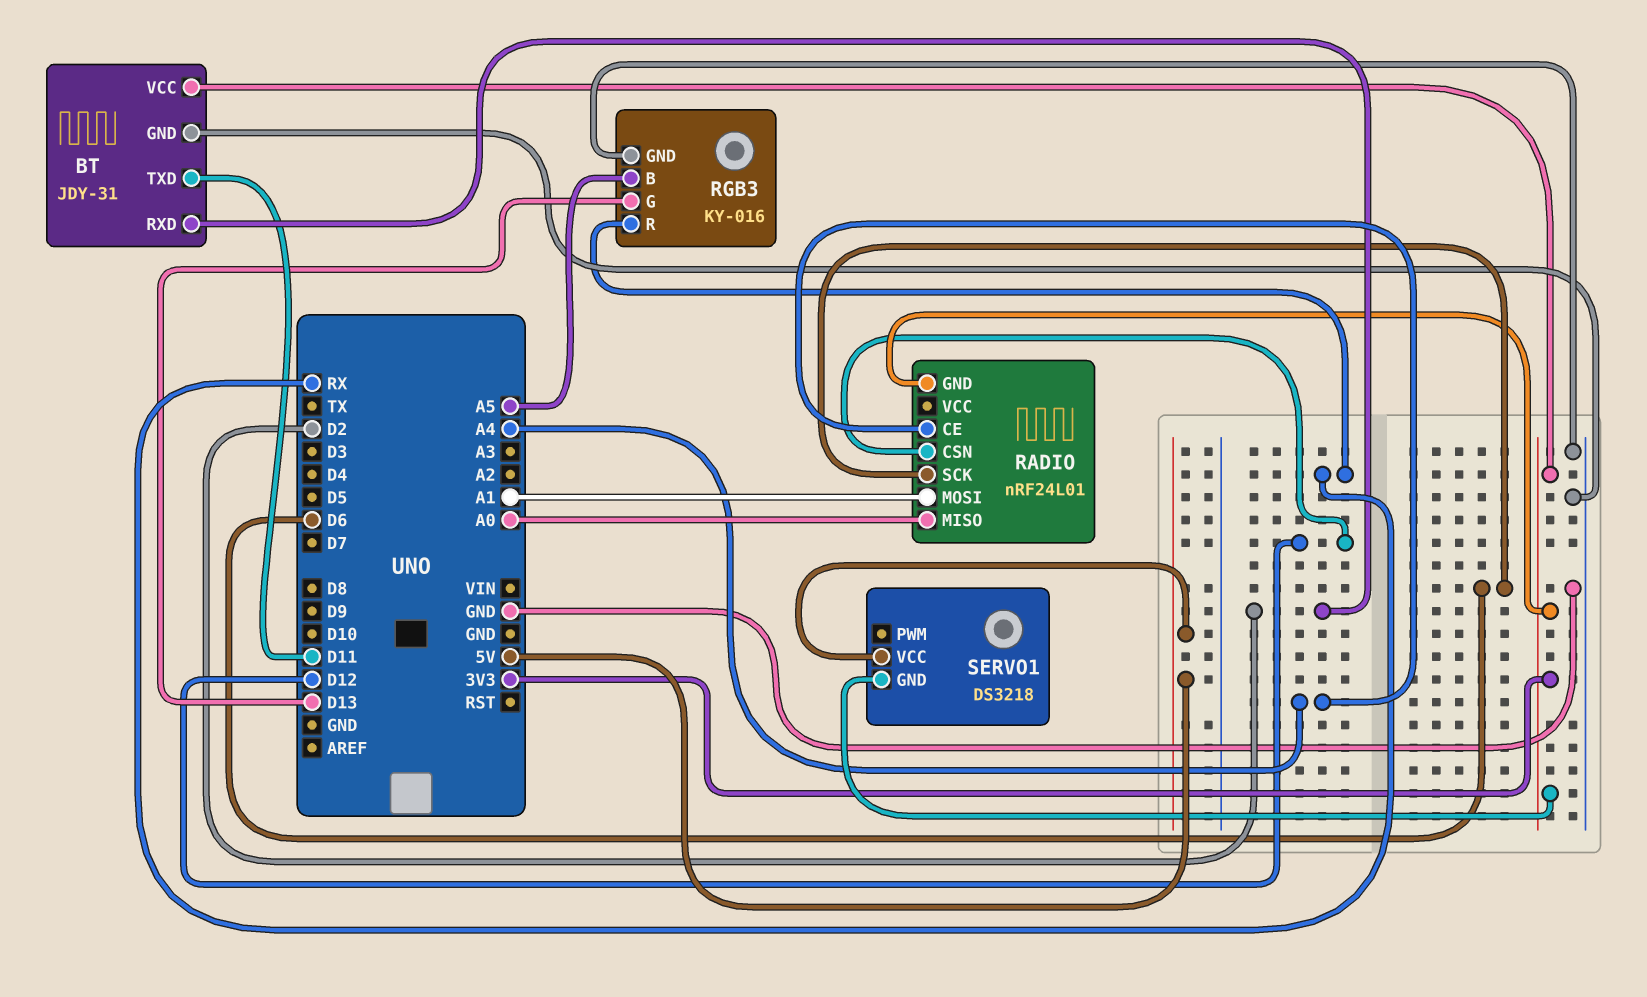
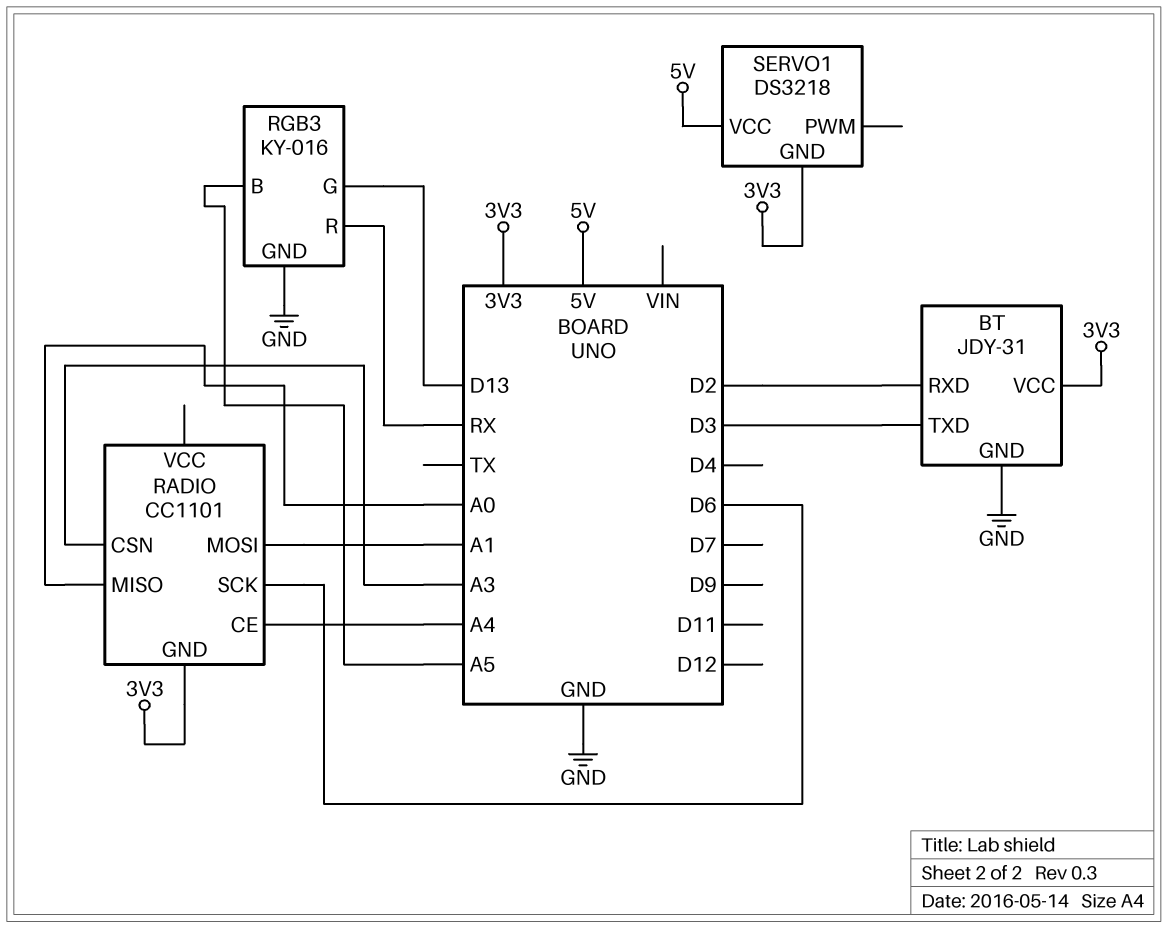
BT pin TXD: D11 -> D3
RADIO: nRF24L01 -> CC1101
RADIO pin CSN: D12 -> A3

